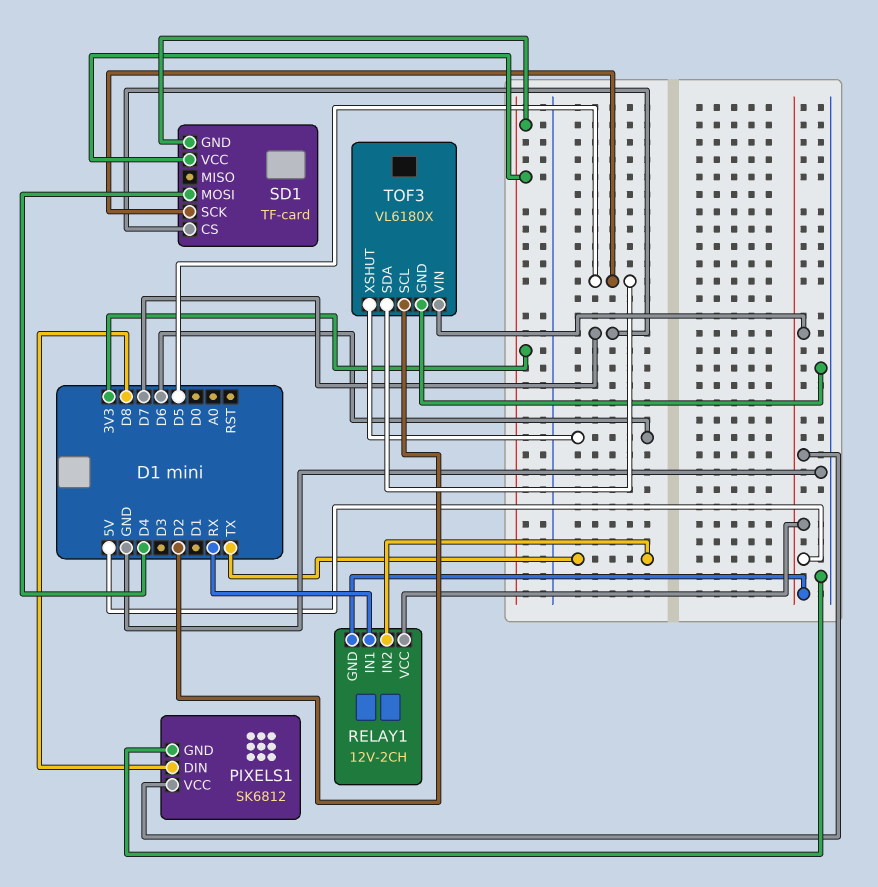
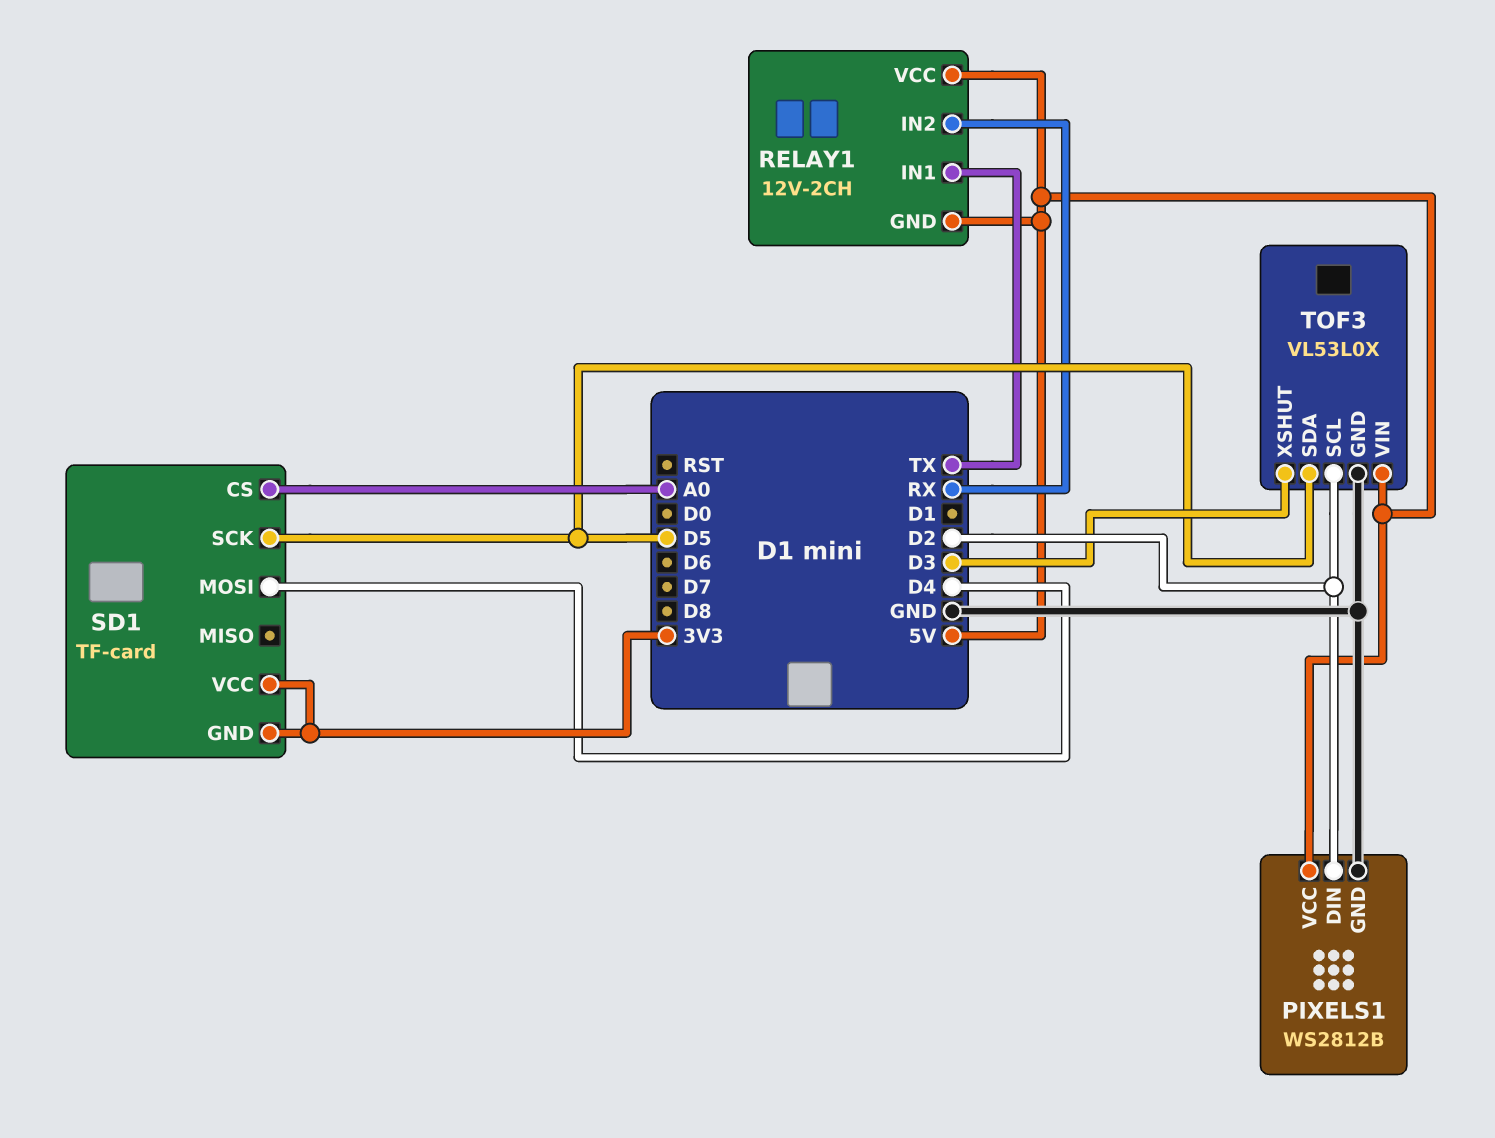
PIXELS1: SK6812 -> WS2812B
PIXELS1 pin DIN: D8 -> D2
RELAY1 pin IN1: RX -> TX
RELAY1 pin IN2: TX -> RX
SD1 pin CS: D7 -> A0
TOF3: VL6180X -> VL53L0X
TOF3 pin XSHUT: D6 -> D3

